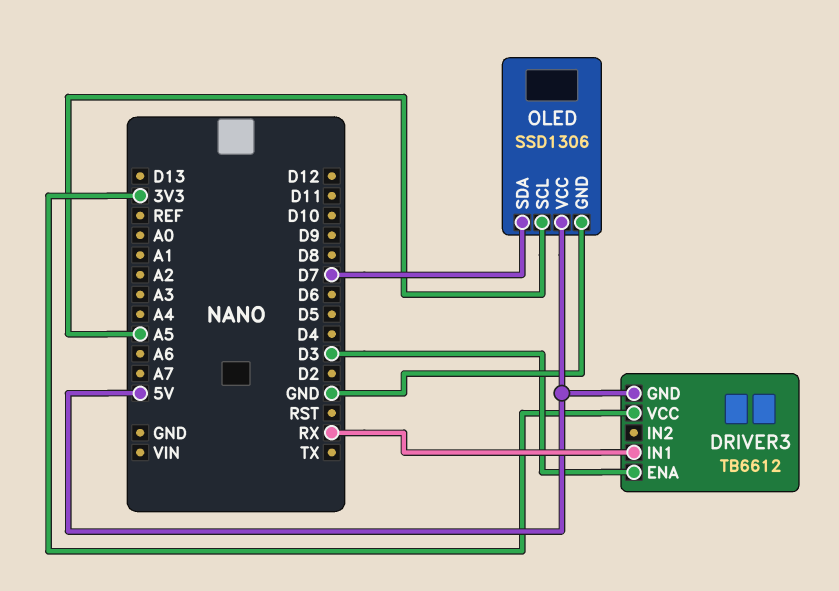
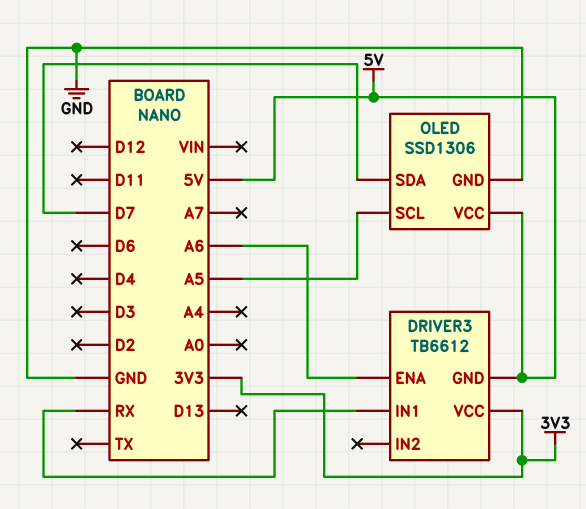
DRIVER3 pin ENA: D3 -> A6

